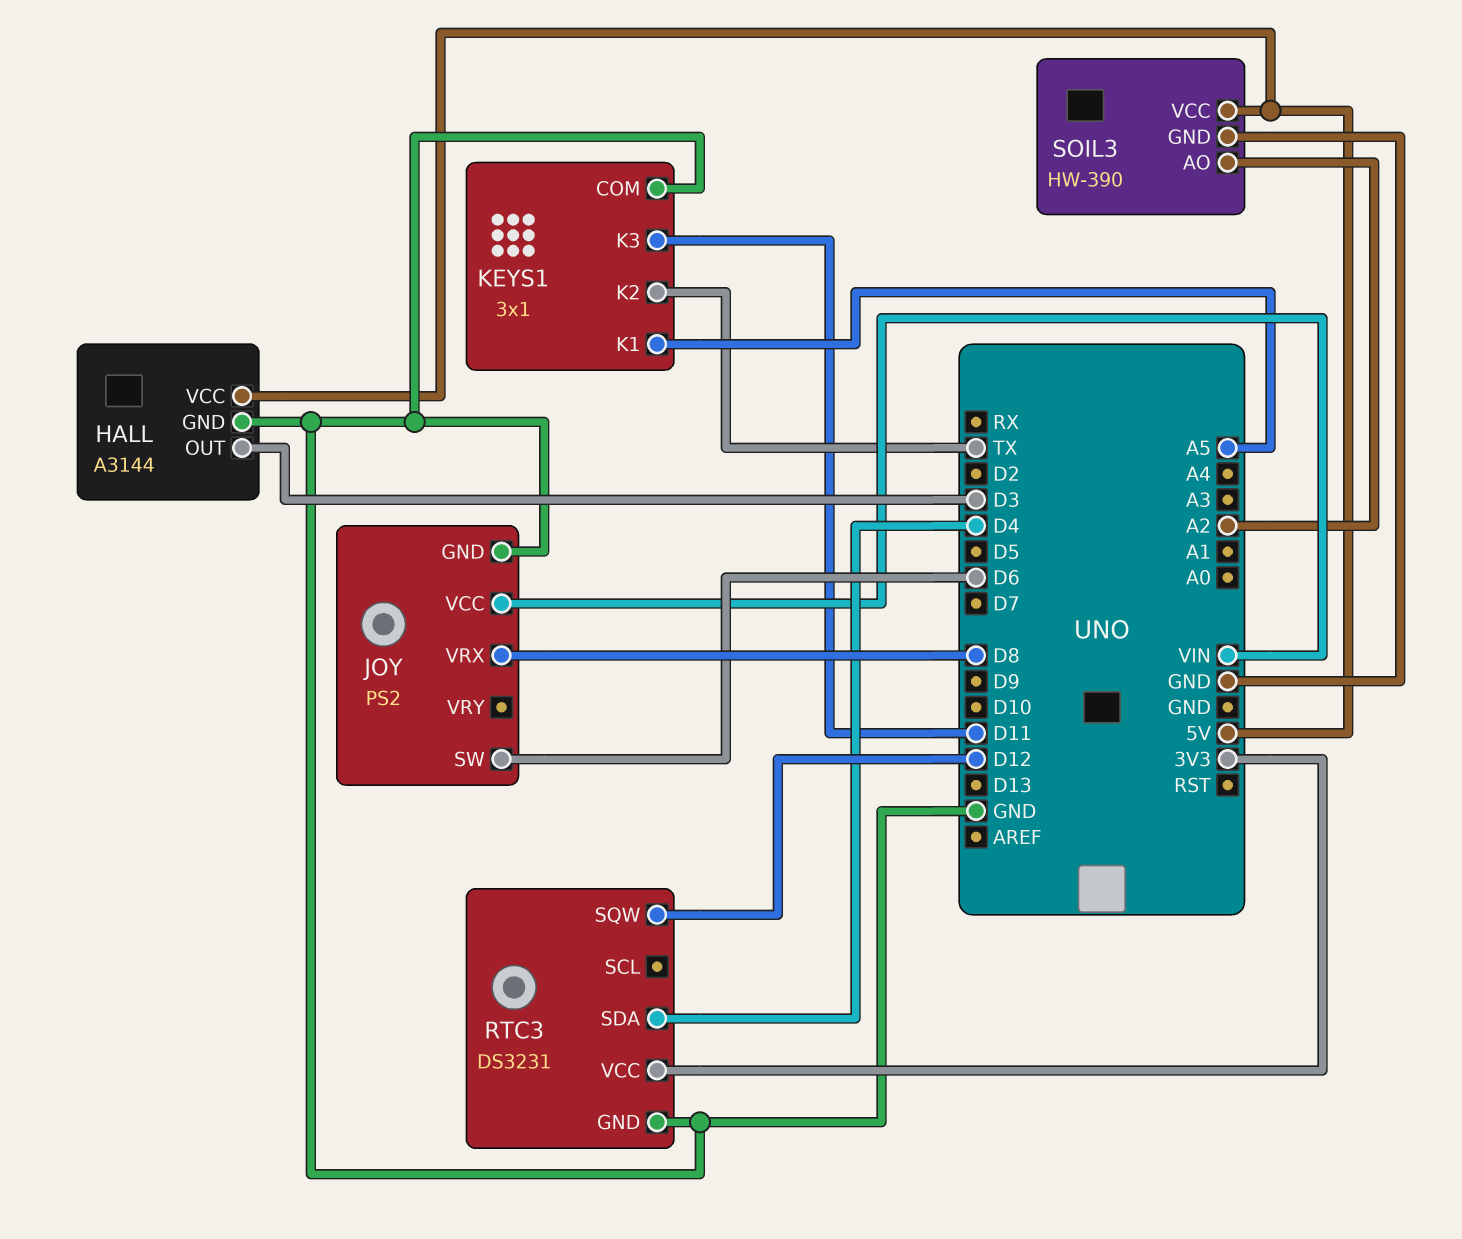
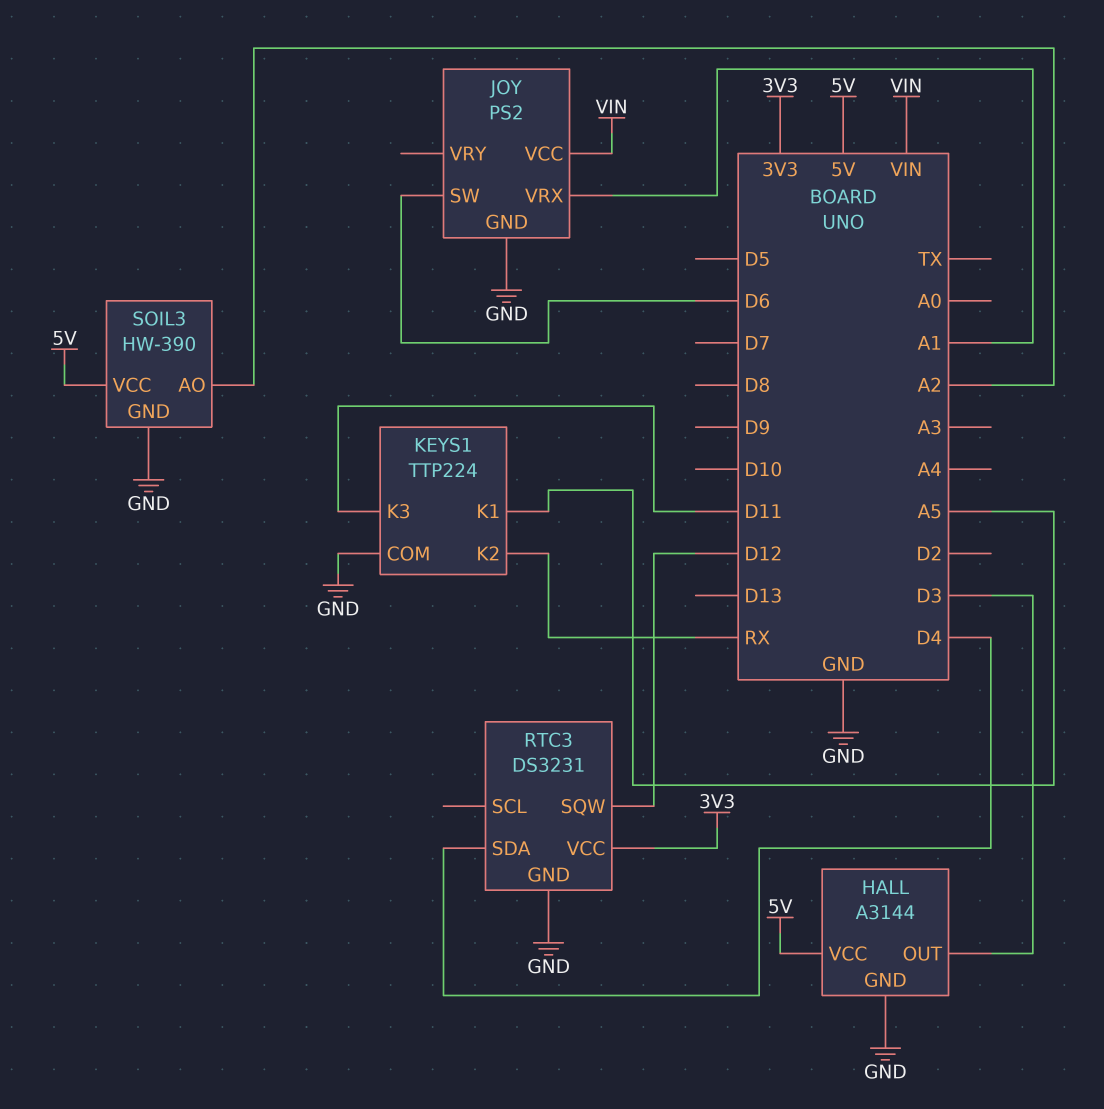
JOY pin VRX: D8 -> A1
KEYS1: 3x1 -> TTP224
KEYS1 pin K2: TX -> RX

